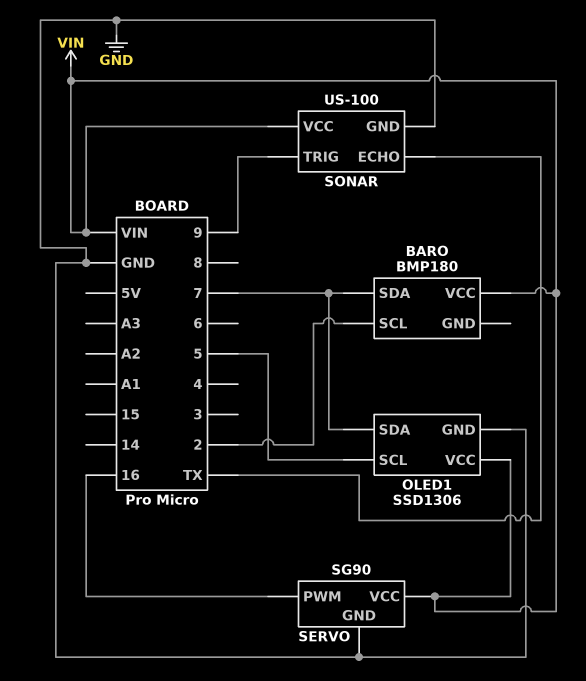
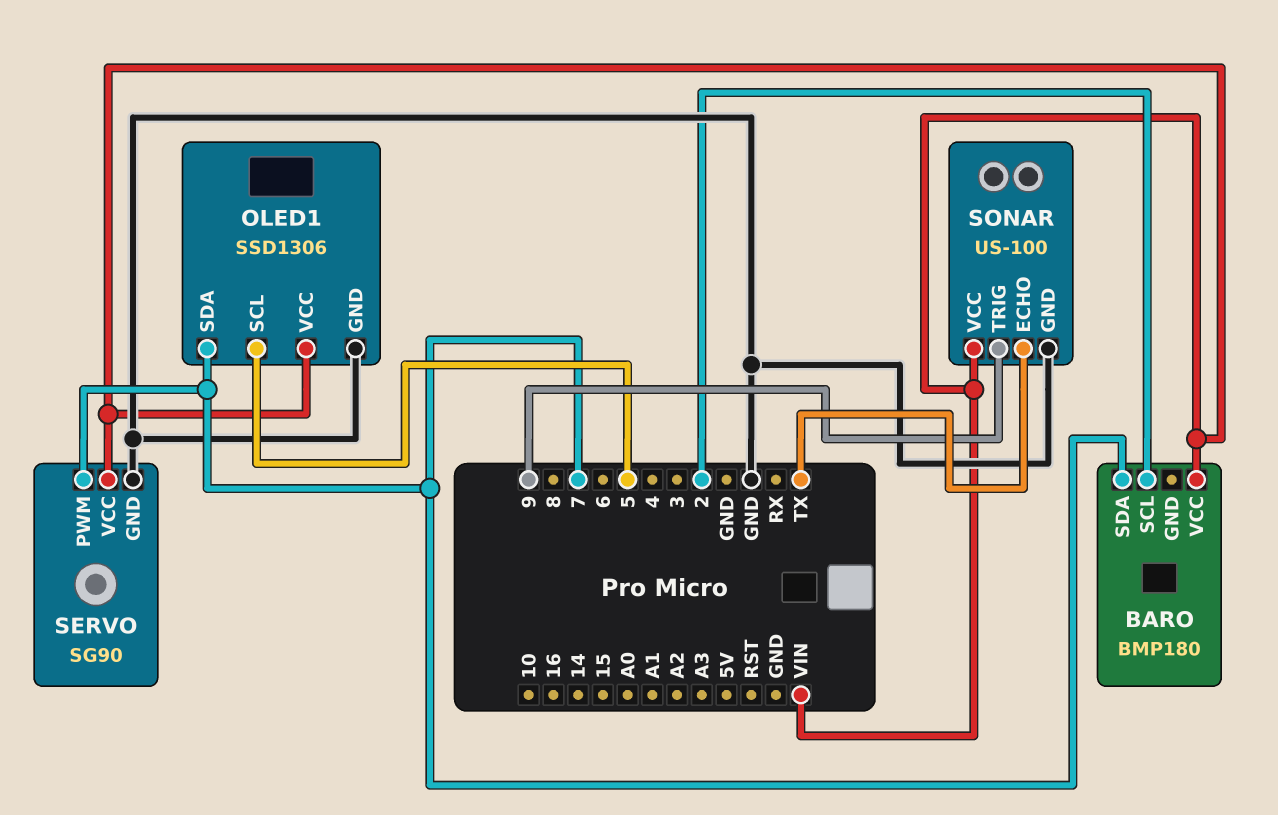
SERVO pin PWM: 16 -> 7

